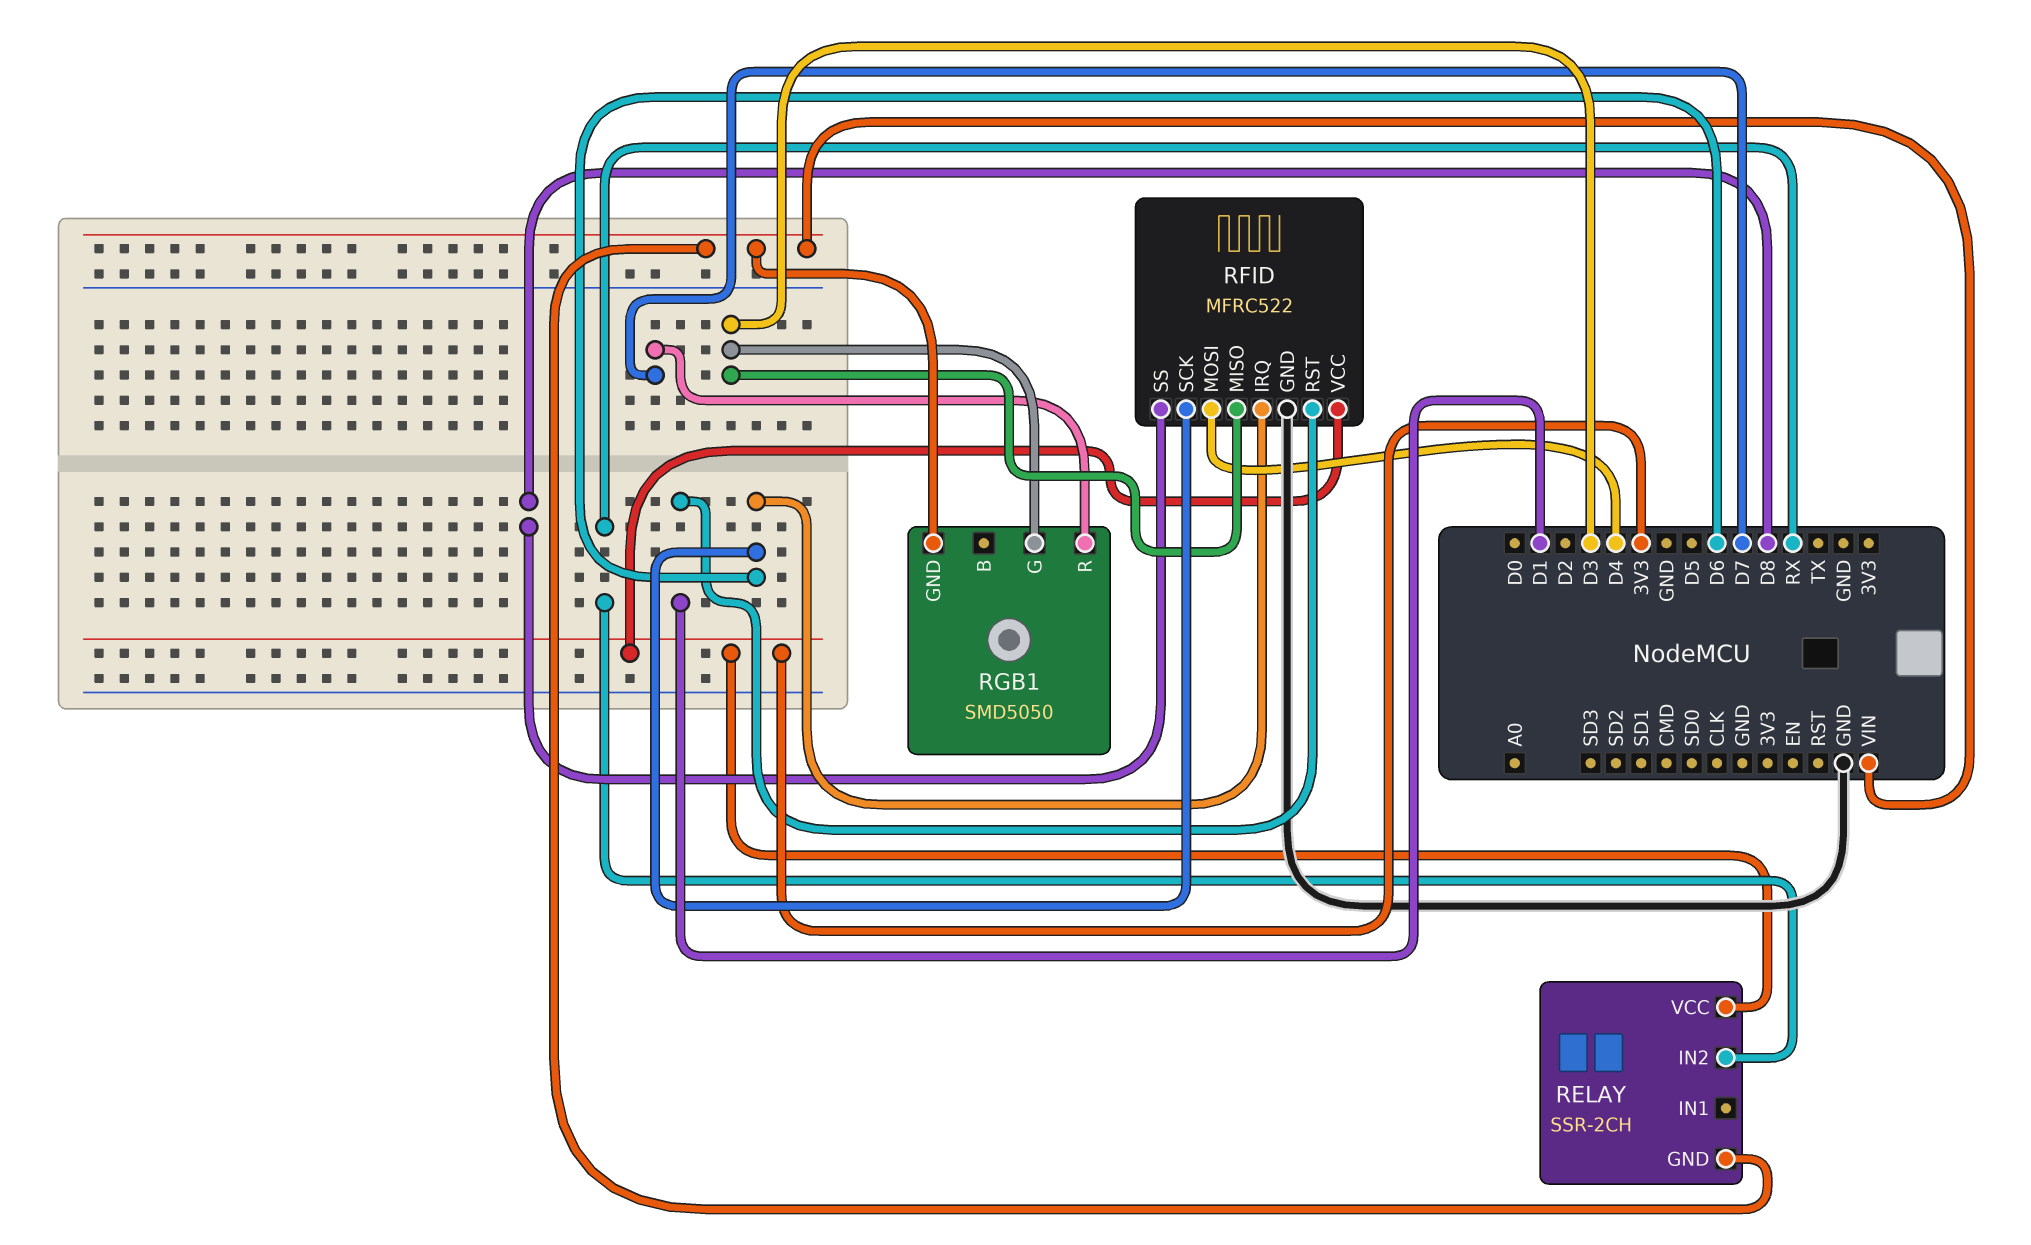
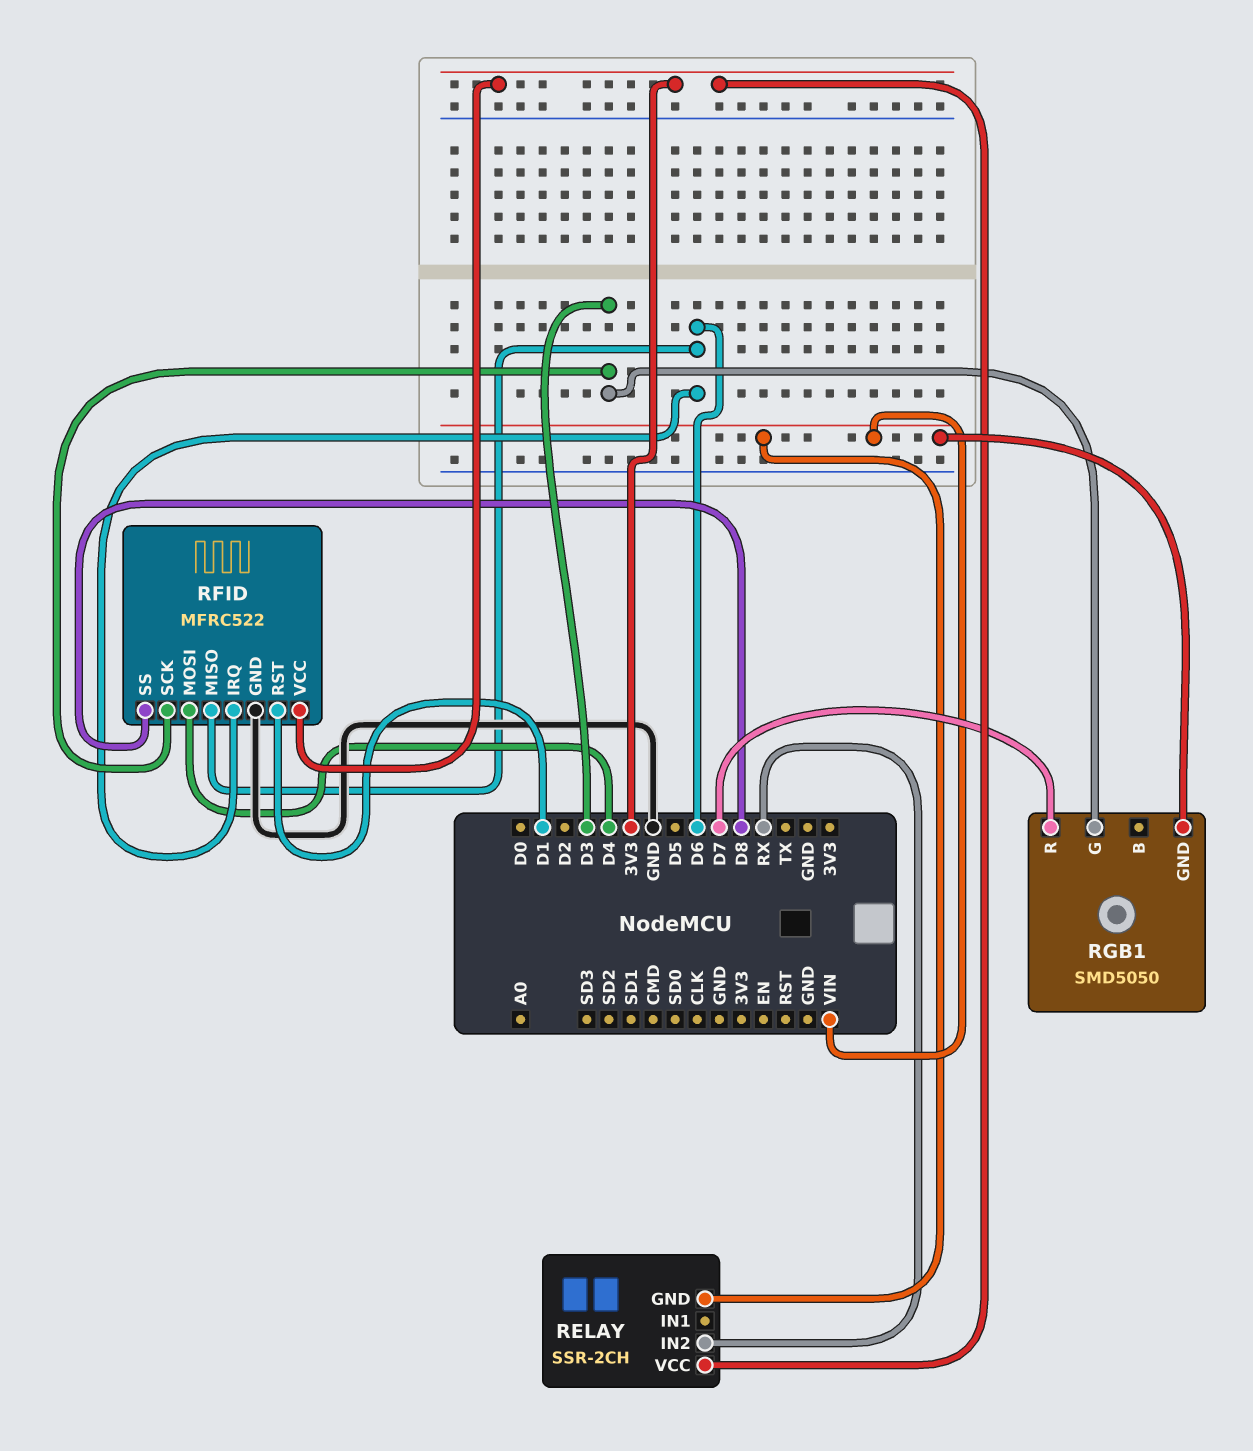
RFID pin MISO: D3 -> D6
RFID pin SCK: D6 -> D3

